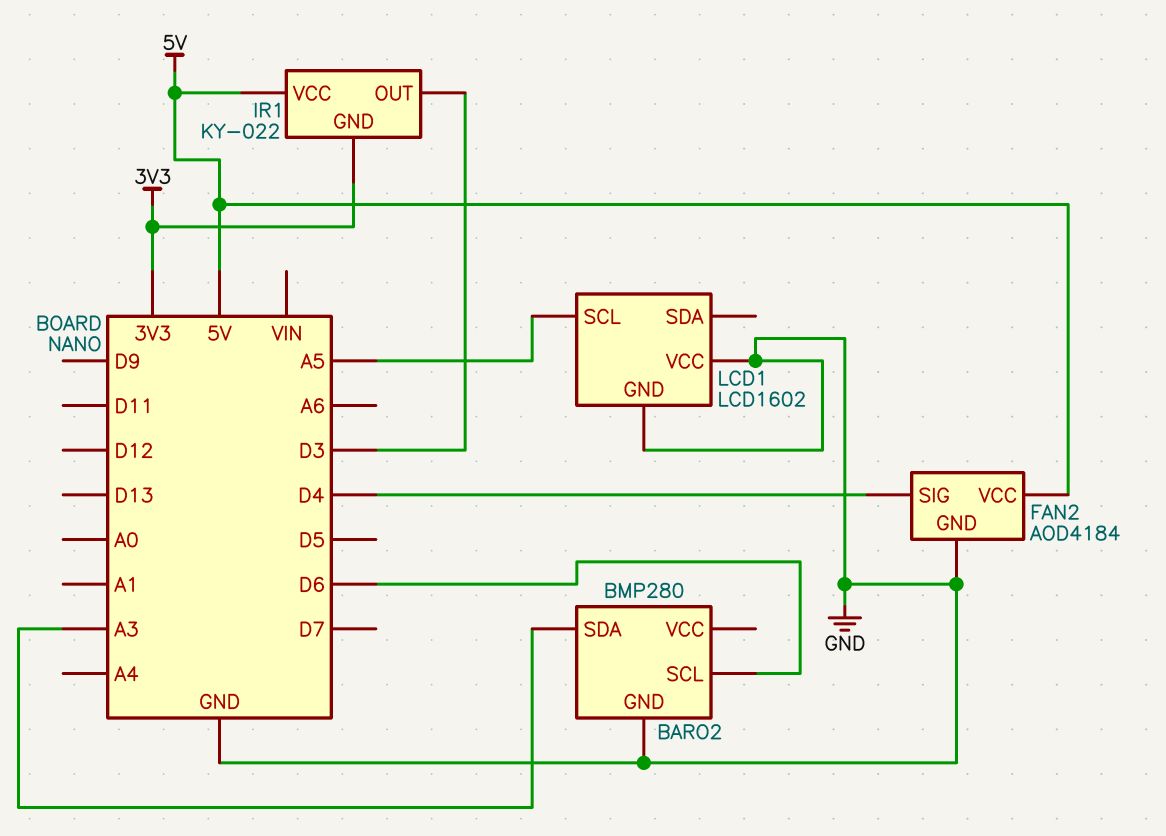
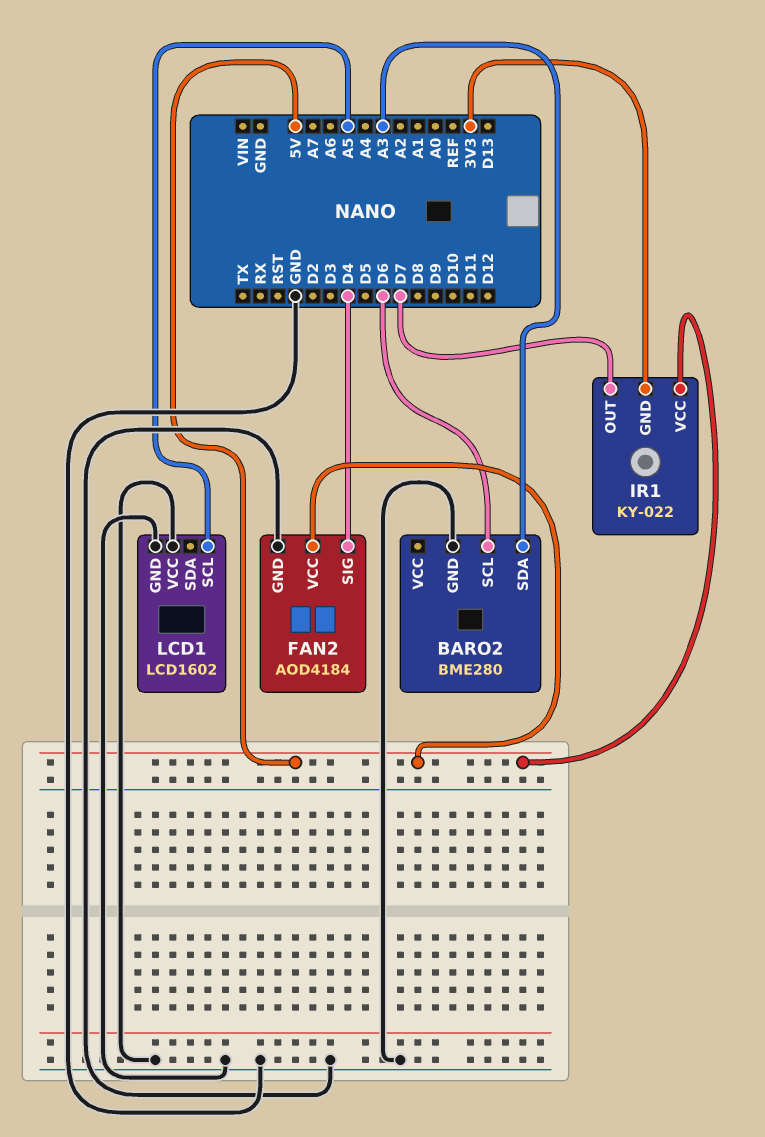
BARO2: BMP280 -> BME280
IR1 pin OUT: D3 -> D7

